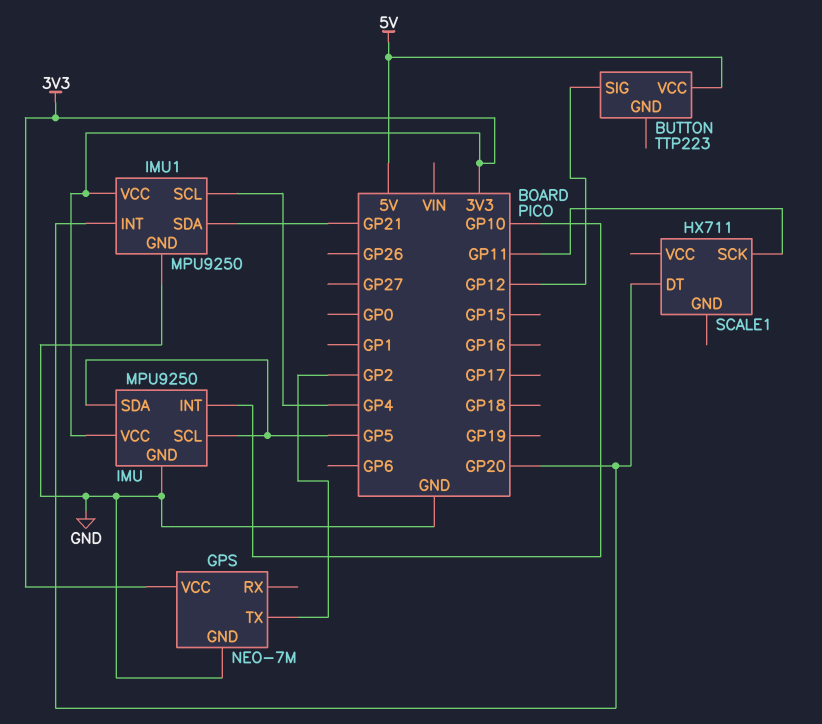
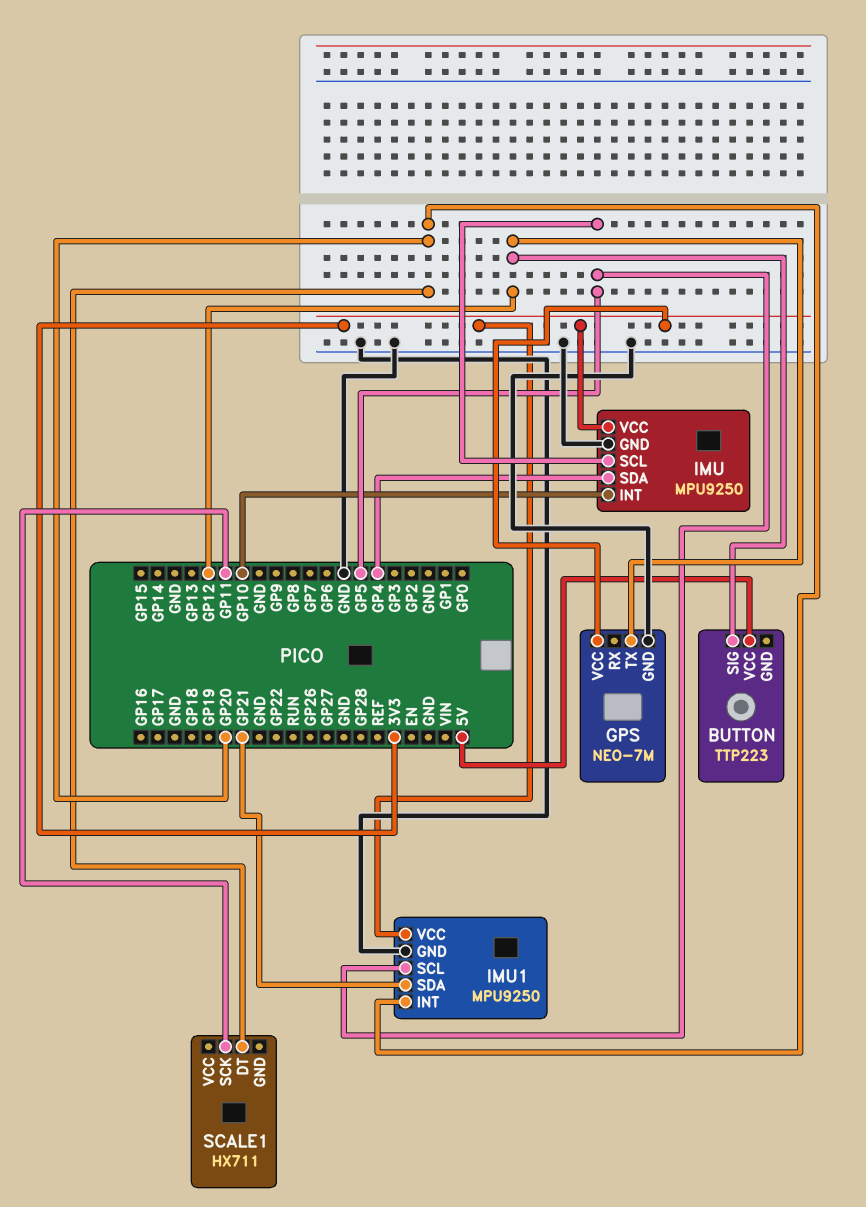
GPS pin TX: GP2 -> GP12
IMU pin SDA: GP5 -> GP4
IMU1 pin SCL: GP4 -> GP5

